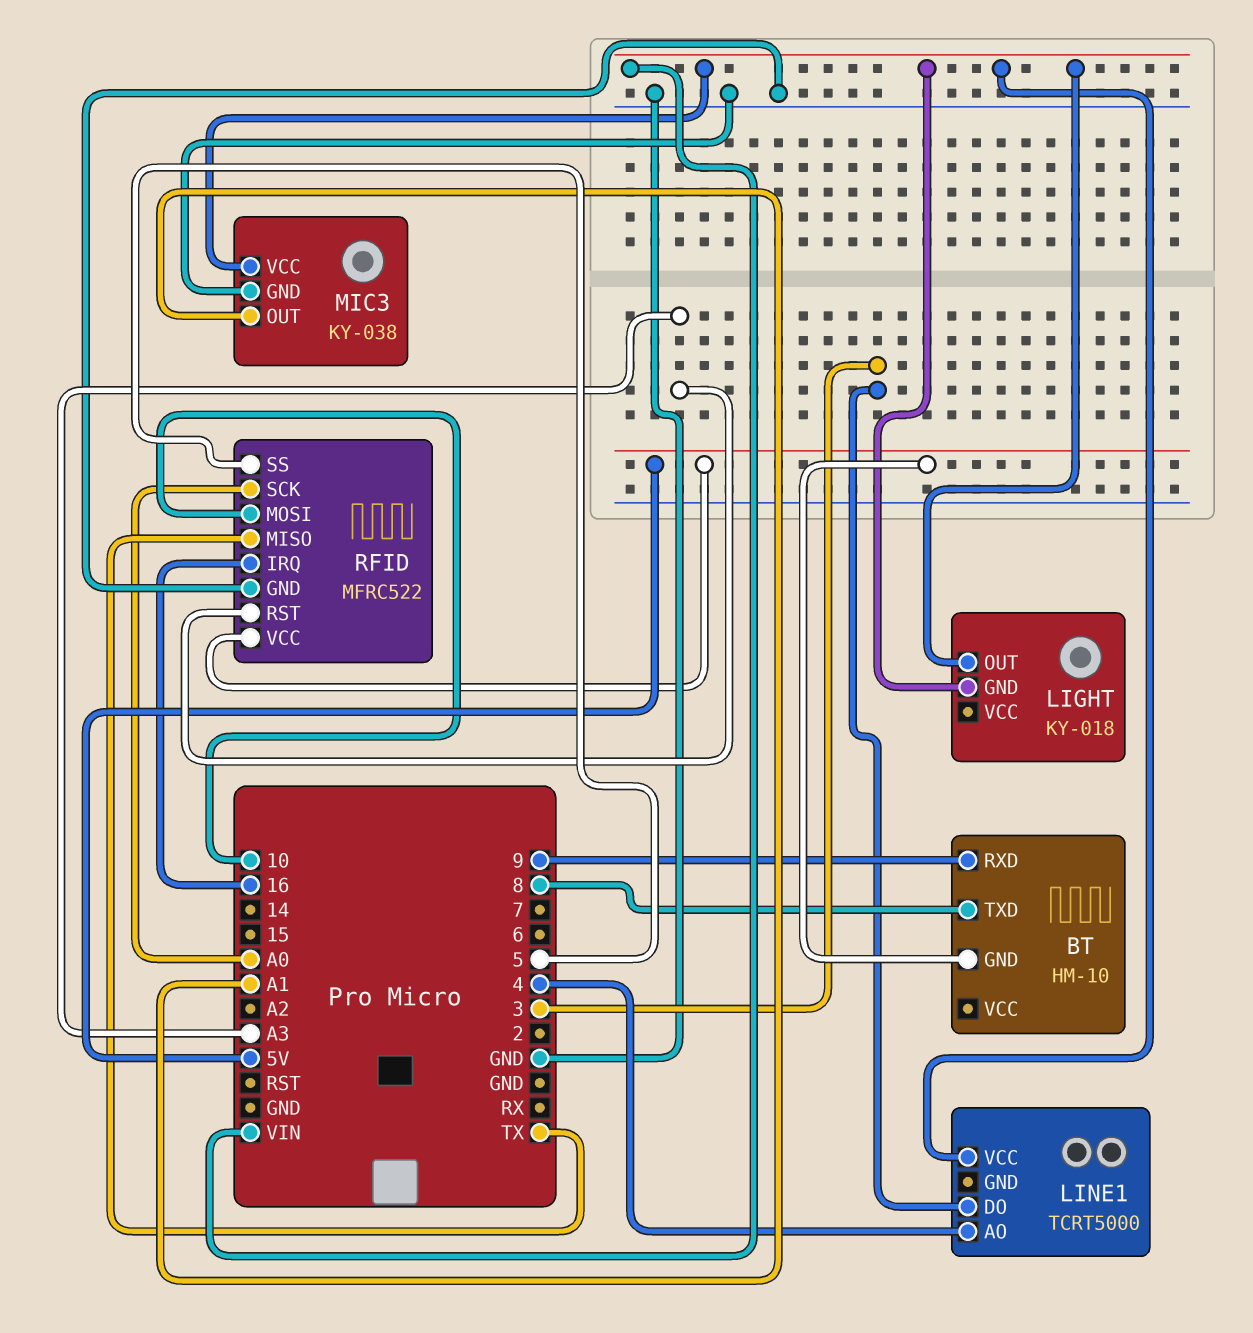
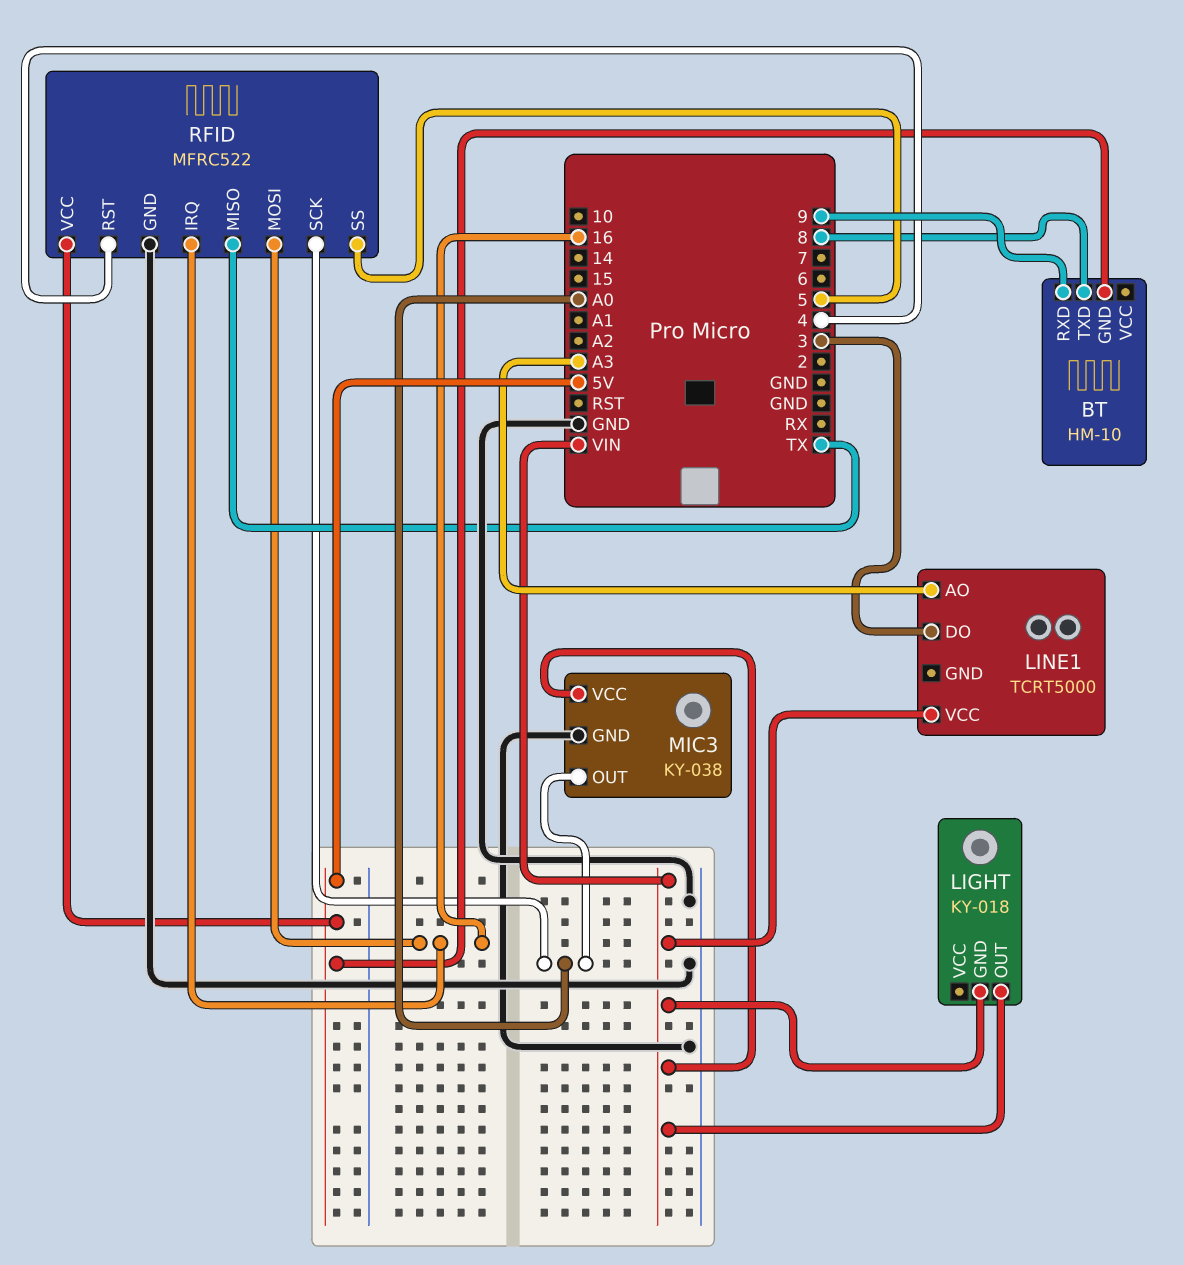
LINE1 pin AO: 4 -> A3
MIC3 pin OUT: A1 -> A0
RFID pin MOSI: 10 -> 16
RFID pin RST: A3 -> 4

